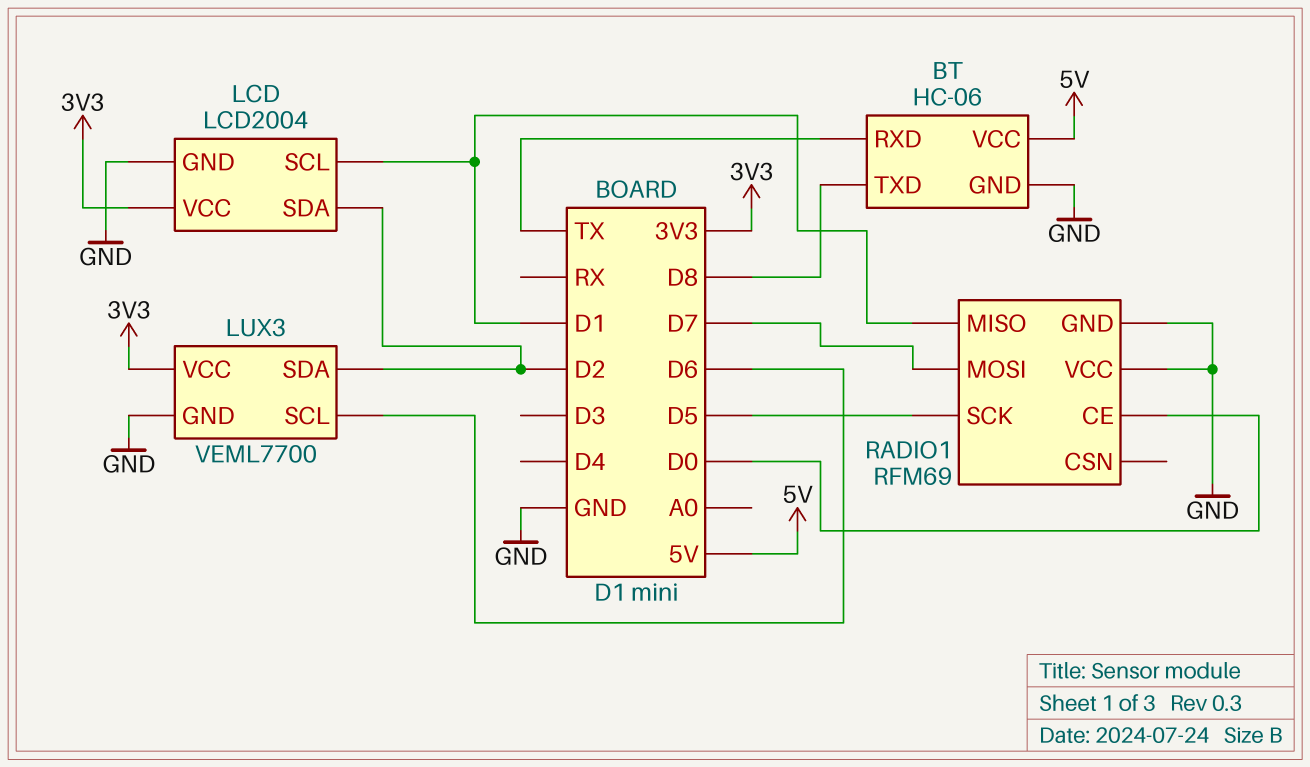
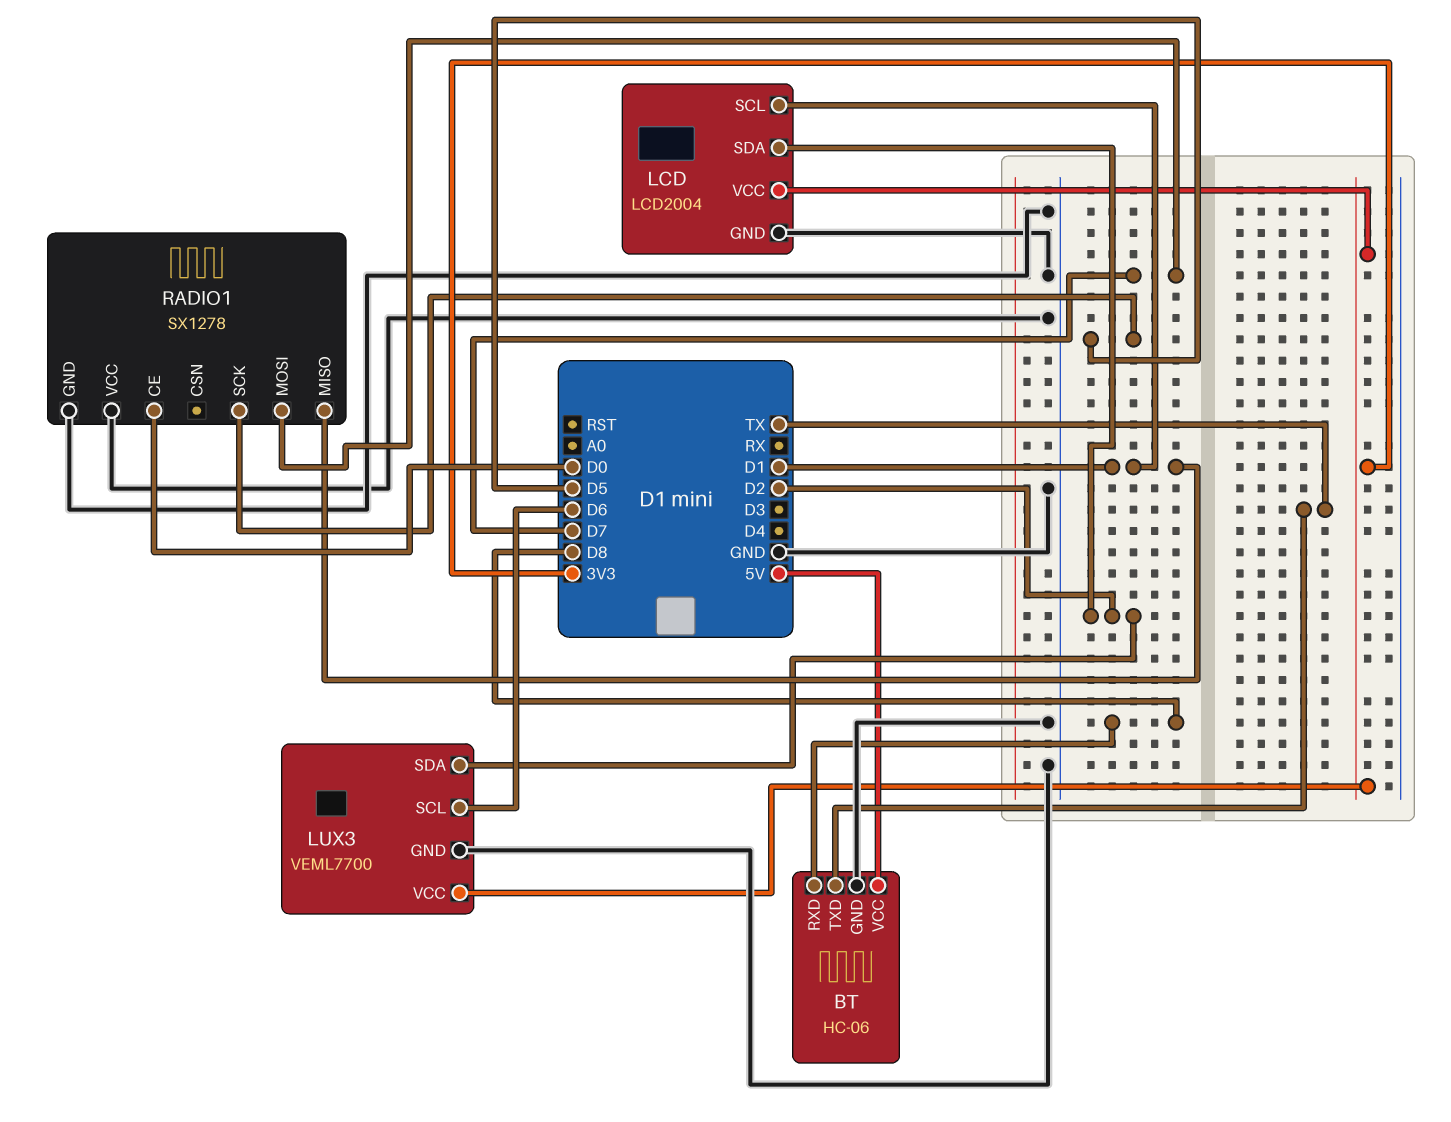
BT pin RXD: TX -> D8
BT pin TXD: D8 -> TX
RADIO1: RFM69 -> SX1278

